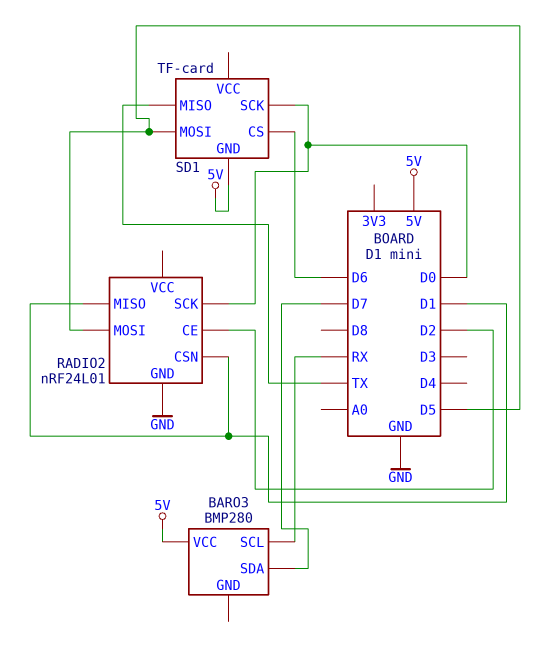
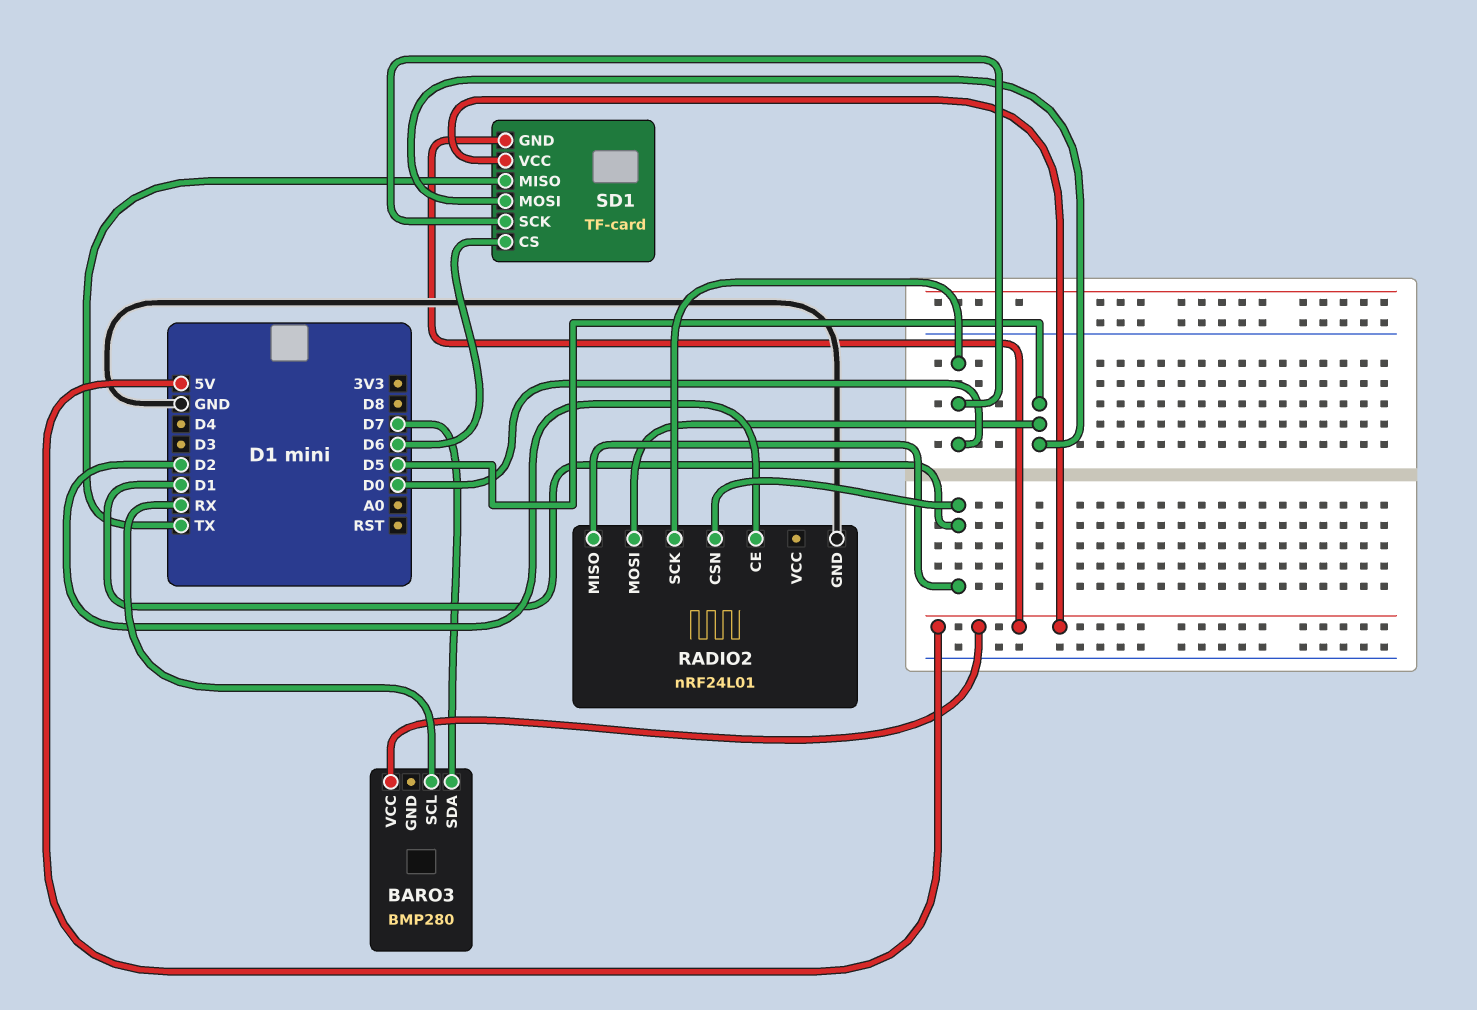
SD1 pin VCC: none -> 5V

